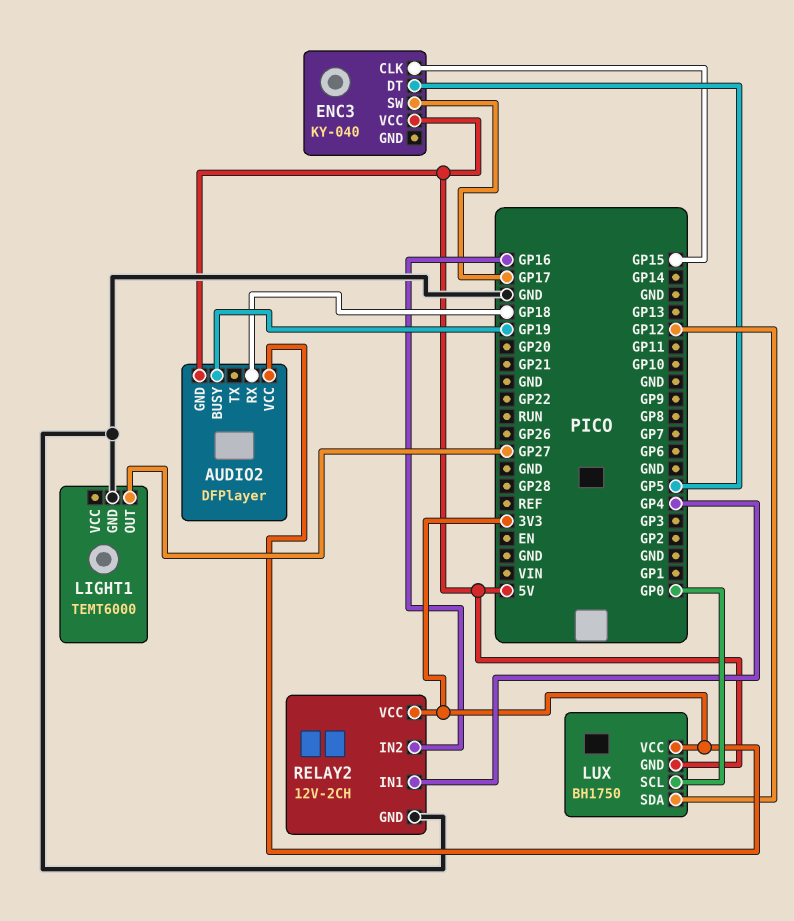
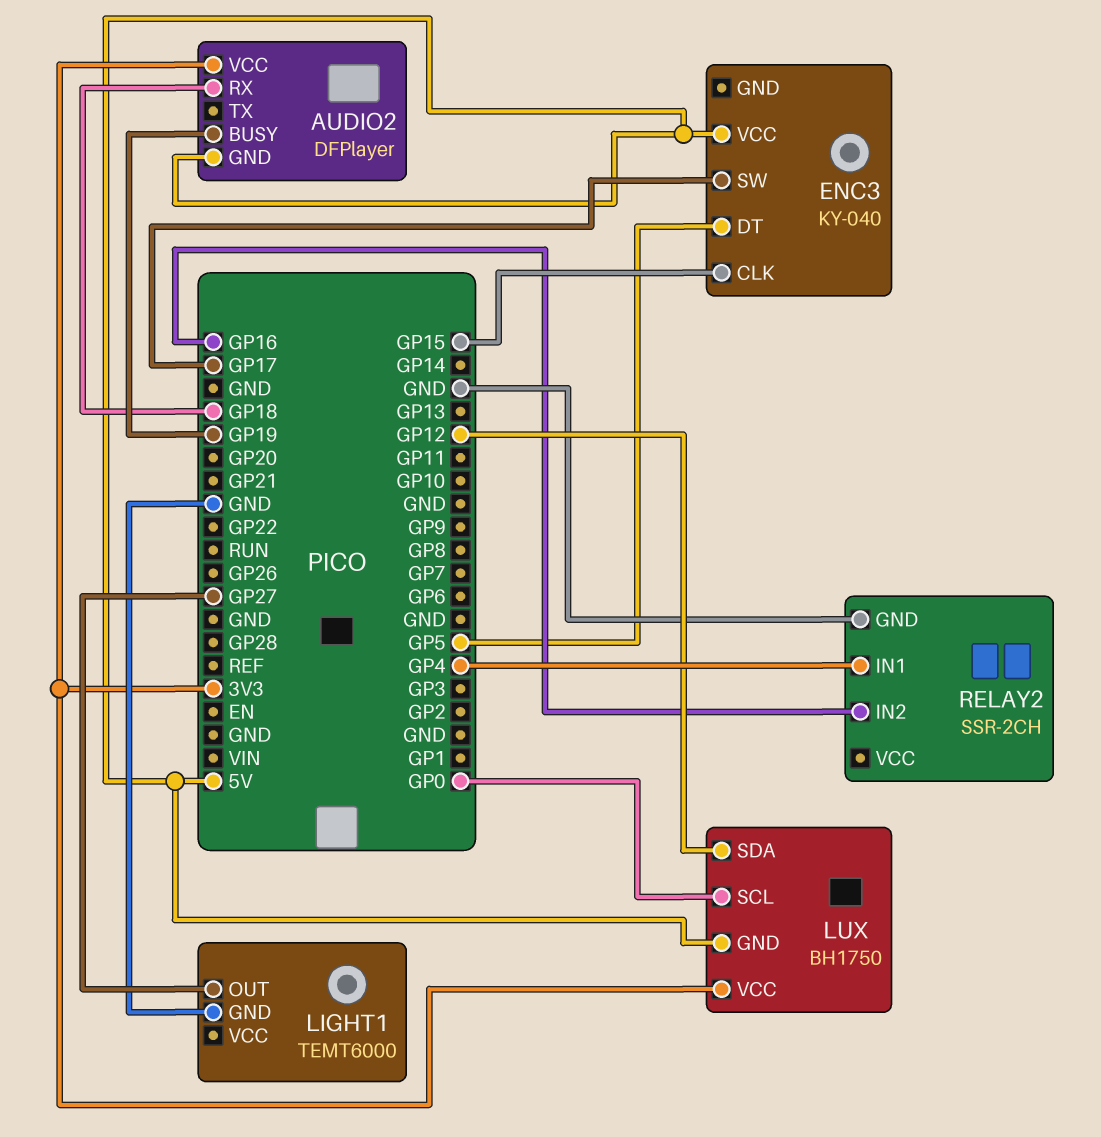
RELAY2: 12V-2CH -> SSR-2CH
RELAY2 pin VCC: 3V3 -> none

